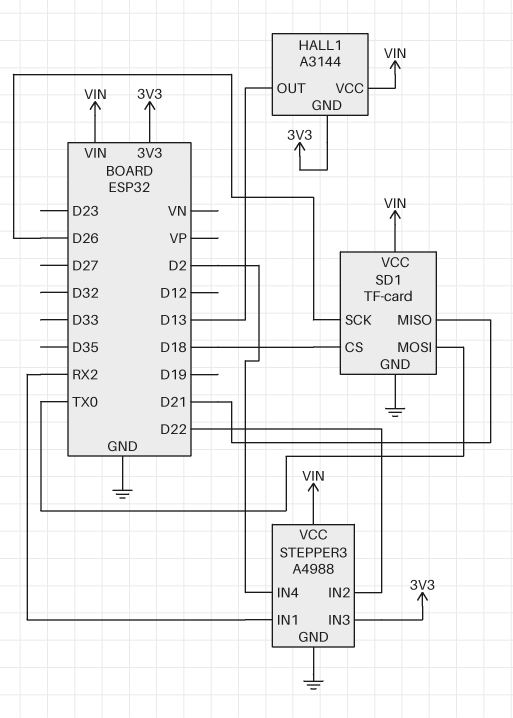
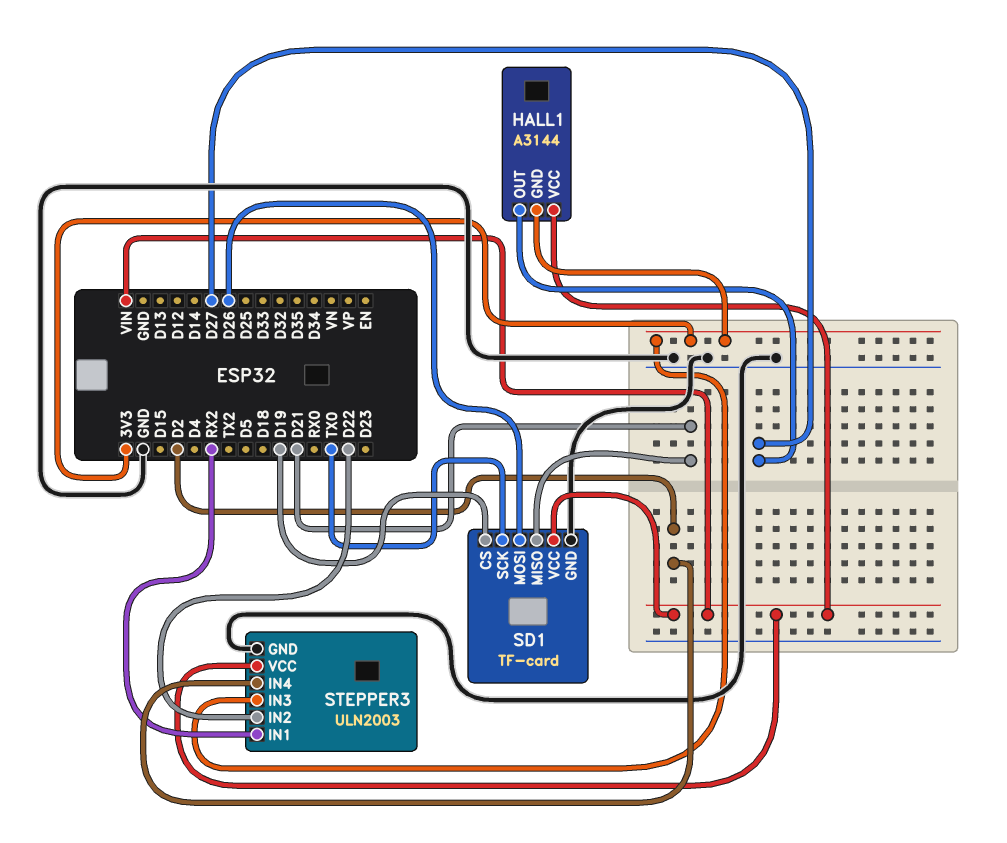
HALL1 pin OUT: D13 -> D27
SD1 pin CS: D18 -> D19
SD1 pin MOSI: TX0 -> D26
SD1 pin SCK: D26 -> TX0
STEPPER3: A4988 -> ULN2003

